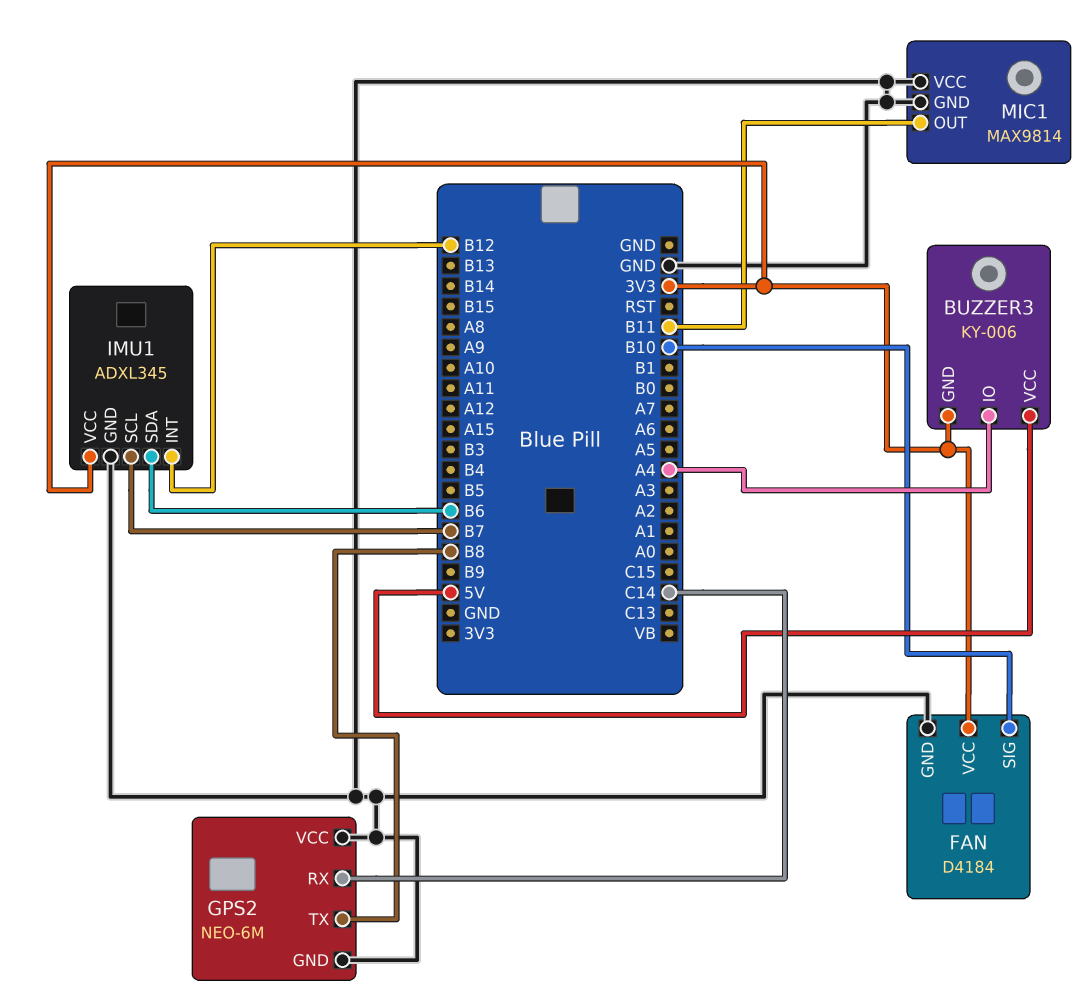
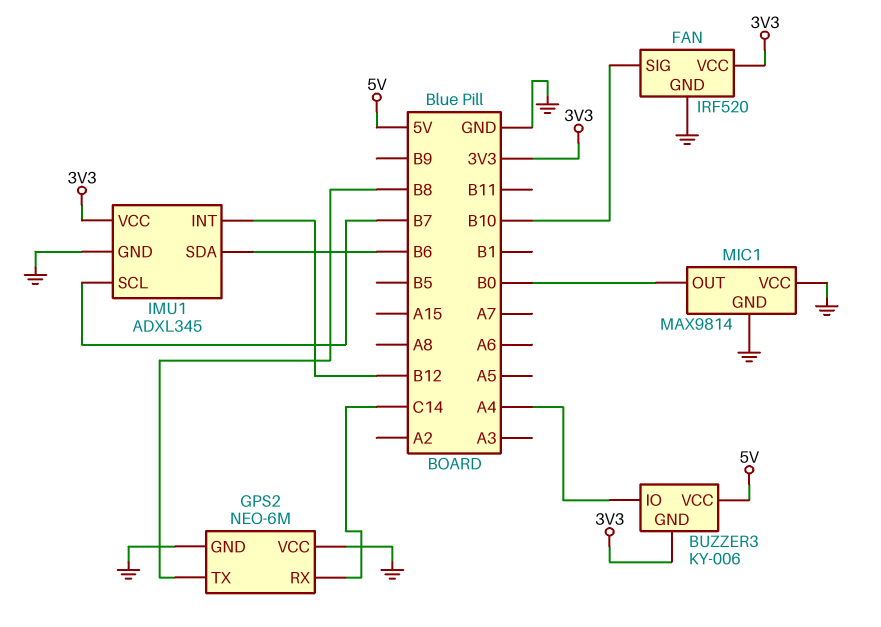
FAN: D4184 -> IRF520
MIC1 pin OUT: B11 -> B0

